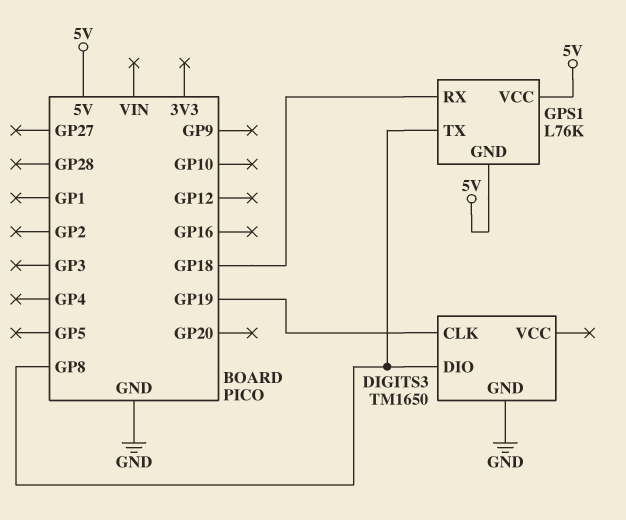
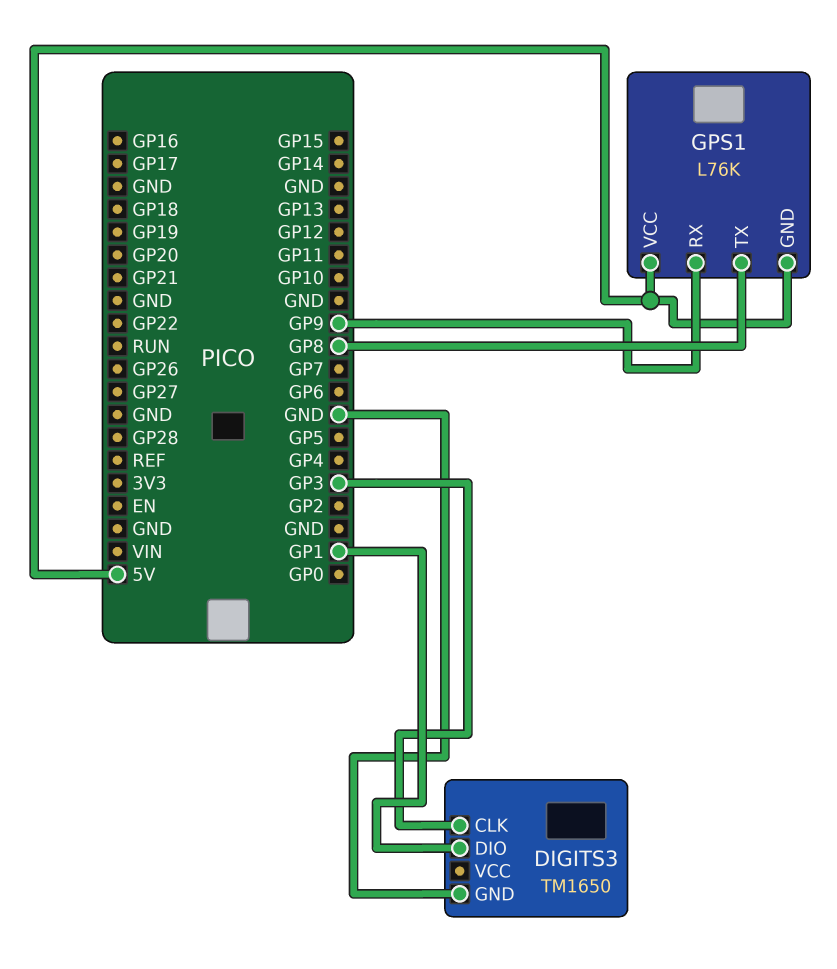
DIGITS3 pin CLK: GP19 -> GP3
DIGITS3 pin DIO: GP8 -> GP1
GPS1 pin RX: GP18 -> GP9

